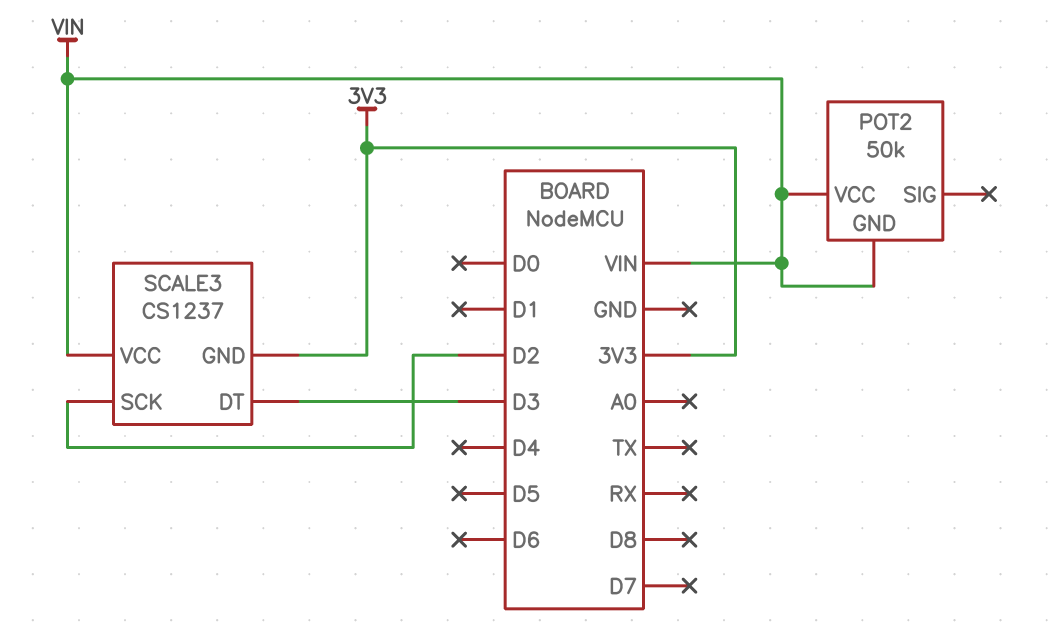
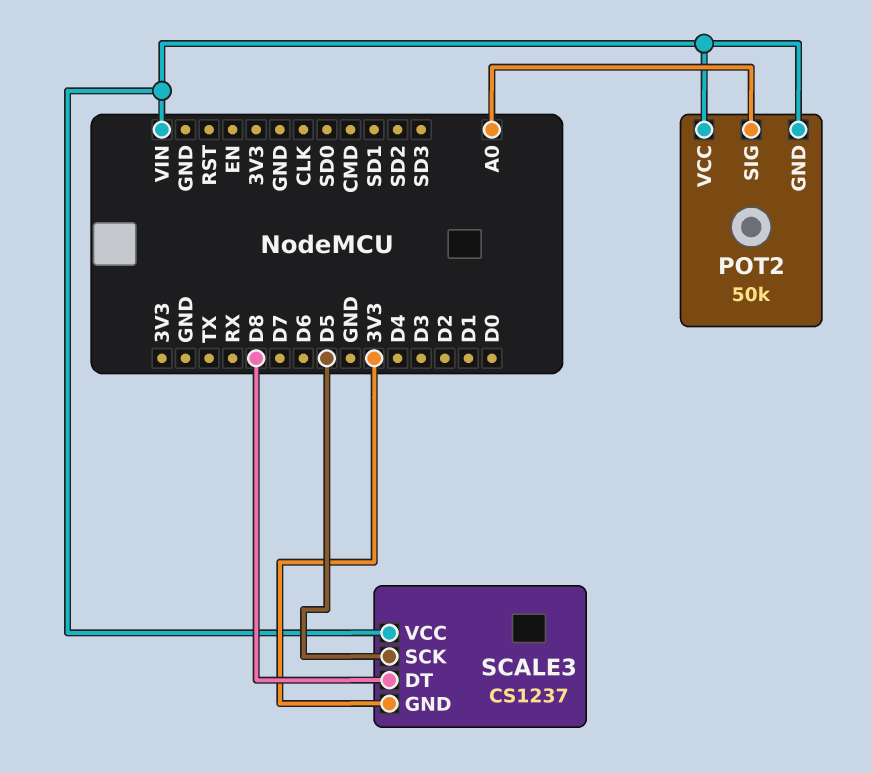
POT2 pin SIG: none -> A0
SCALE3 pin DT: D3 -> D8
SCALE3 pin SCK: D2 -> D5

